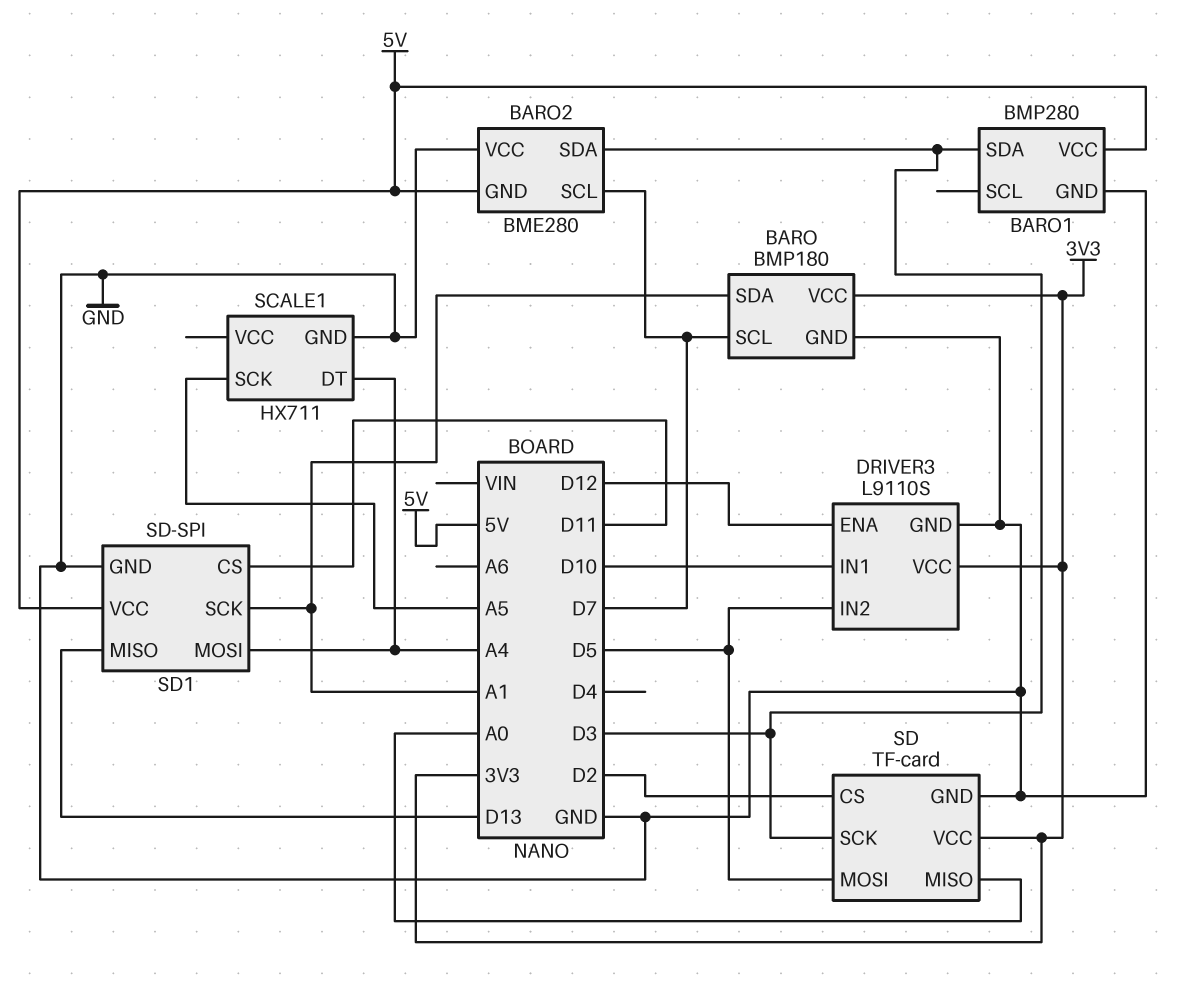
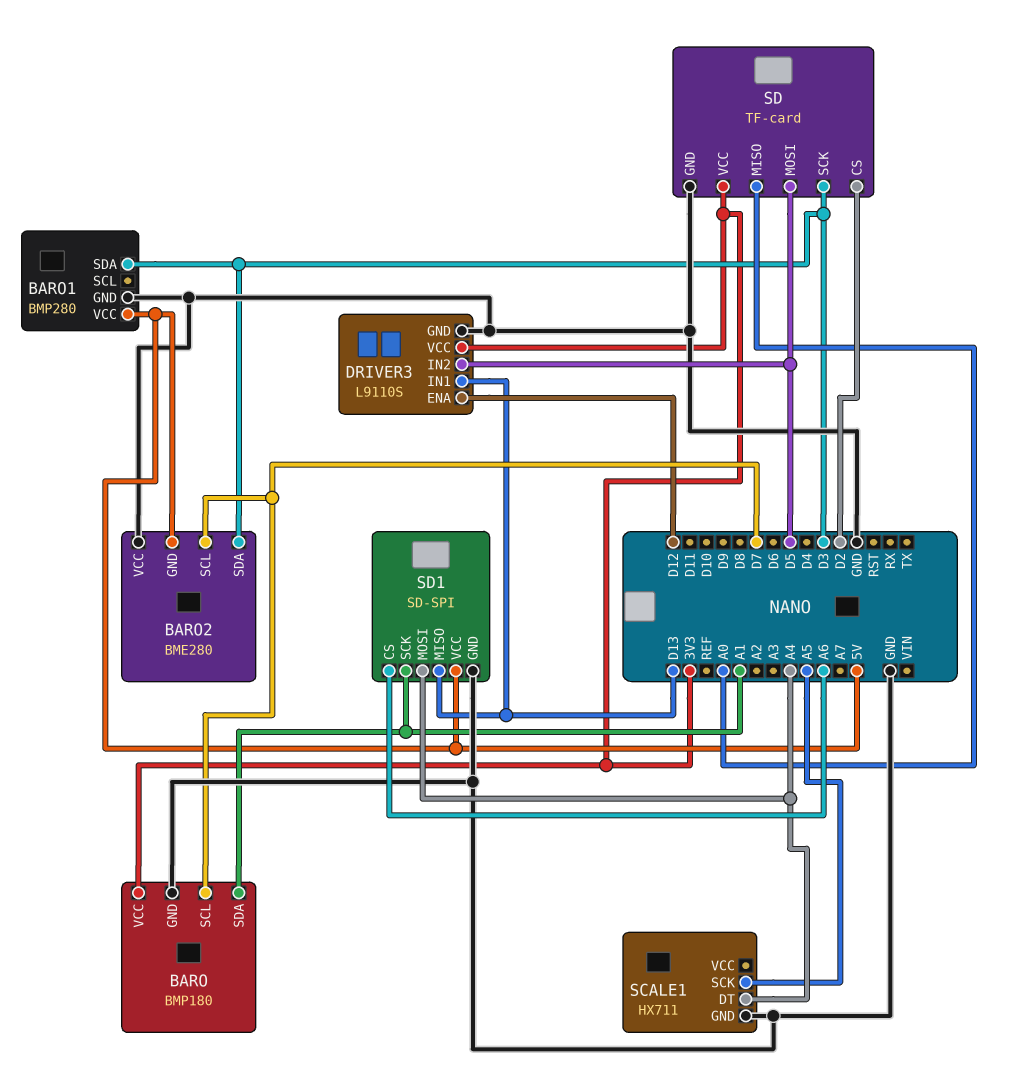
DRIVER3 pin IN1: D10 -> D13
SD1 pin CS: D11 -> A6

